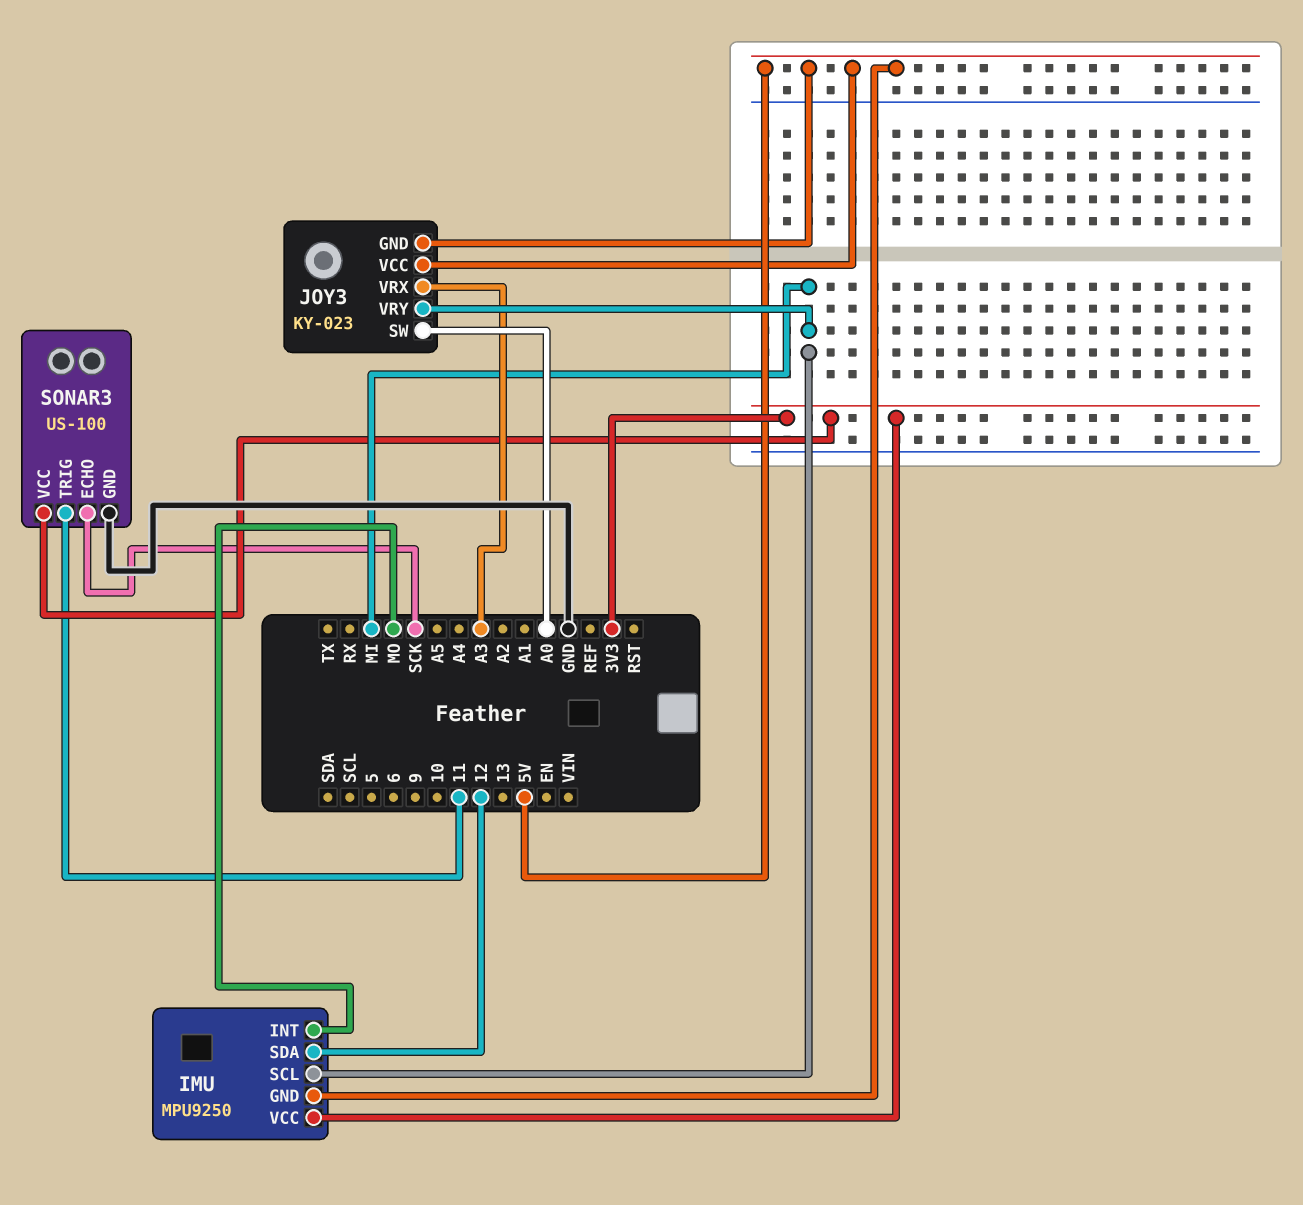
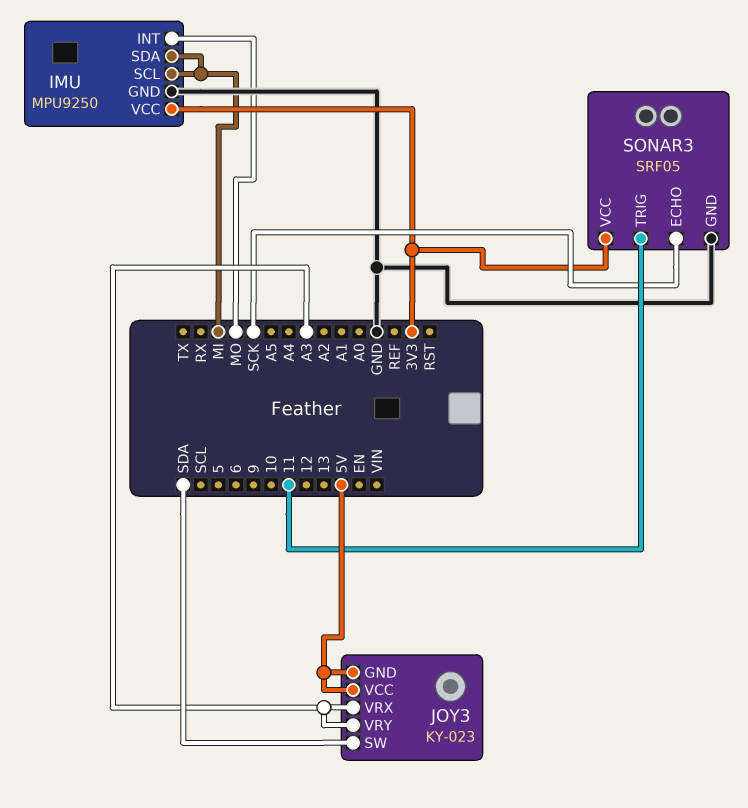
IMU pin GND: 5V -> GND
IMU pin SDA: 12 -> MI
JOY3 pin SW: A0 -> SDA
JOY3 pin VRY: MI -> A3
SONAR3: US-100 -> SRF05

